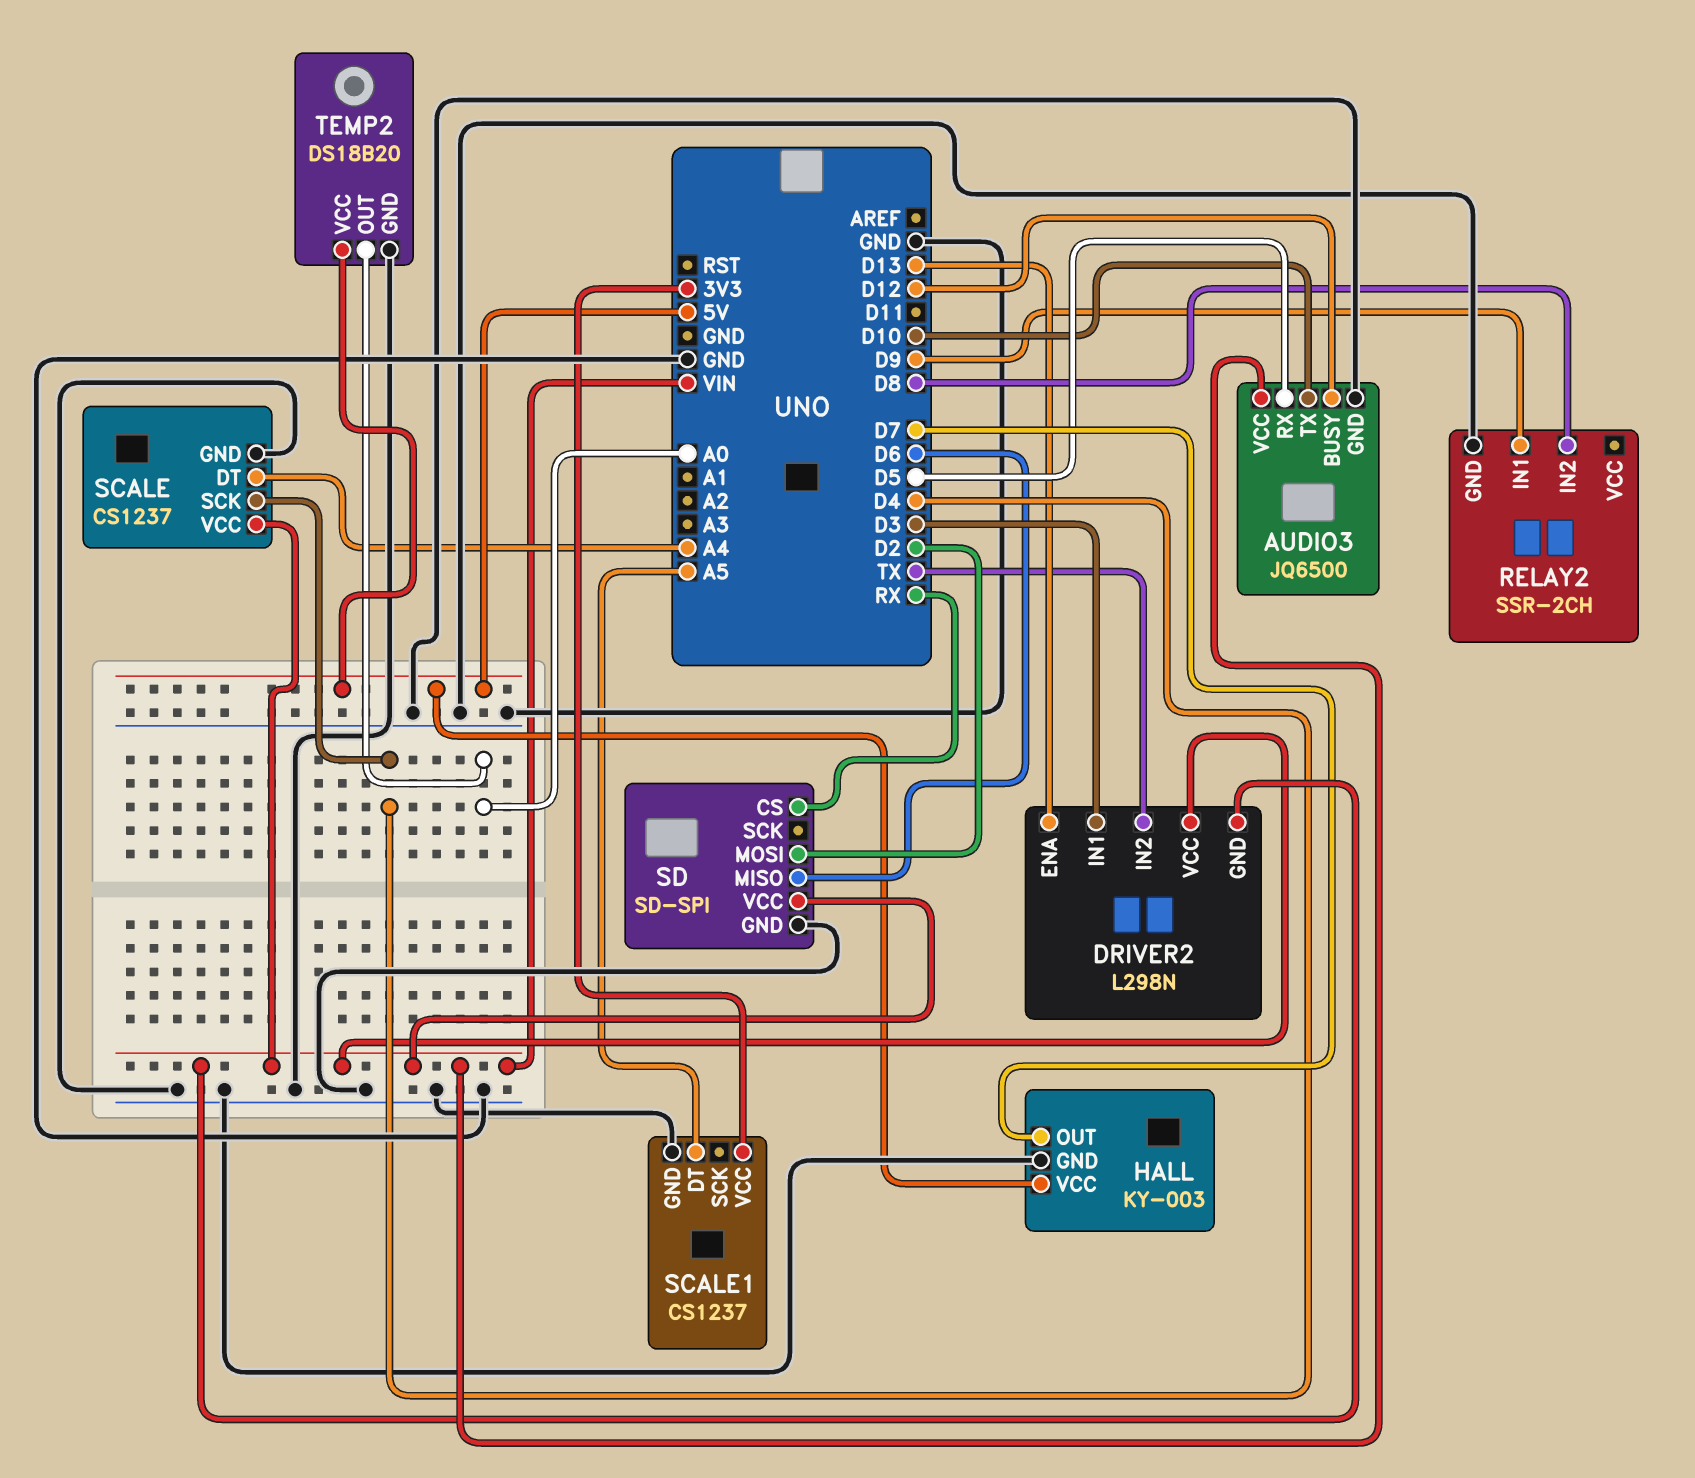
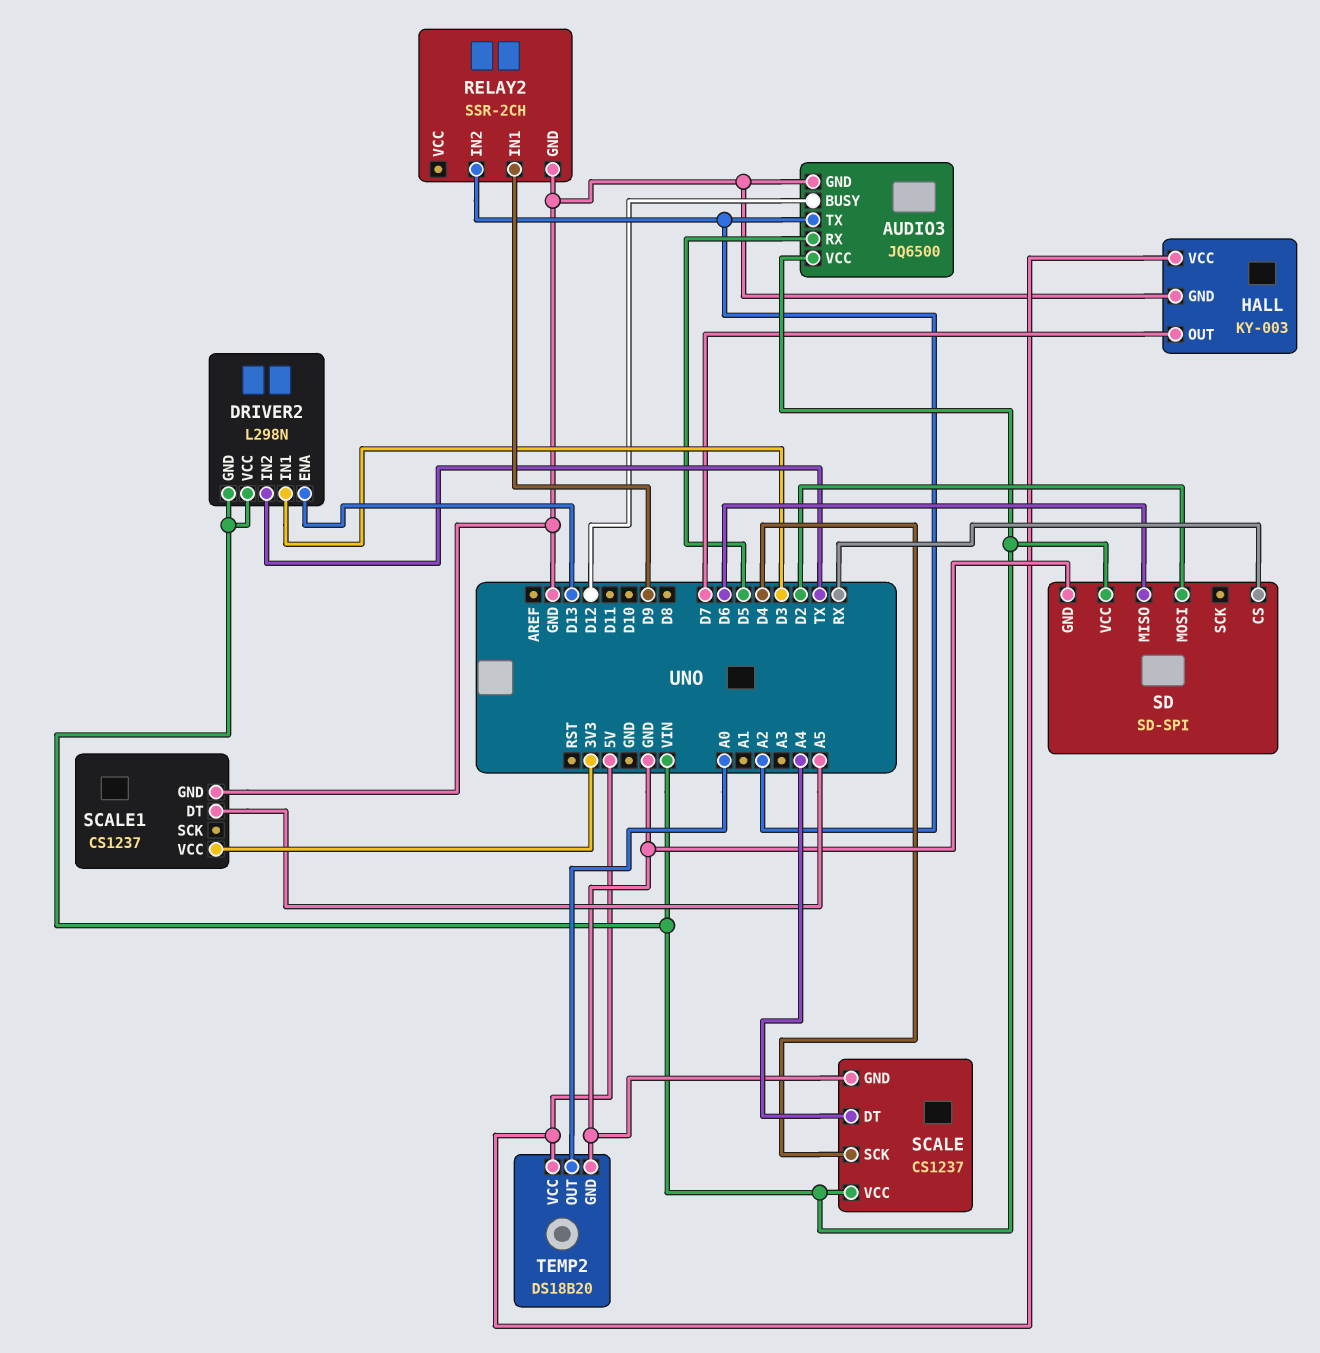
AUDIO3 pin TX: D10 -> A2
RELAY2 pin IN2: D8 -> A2

